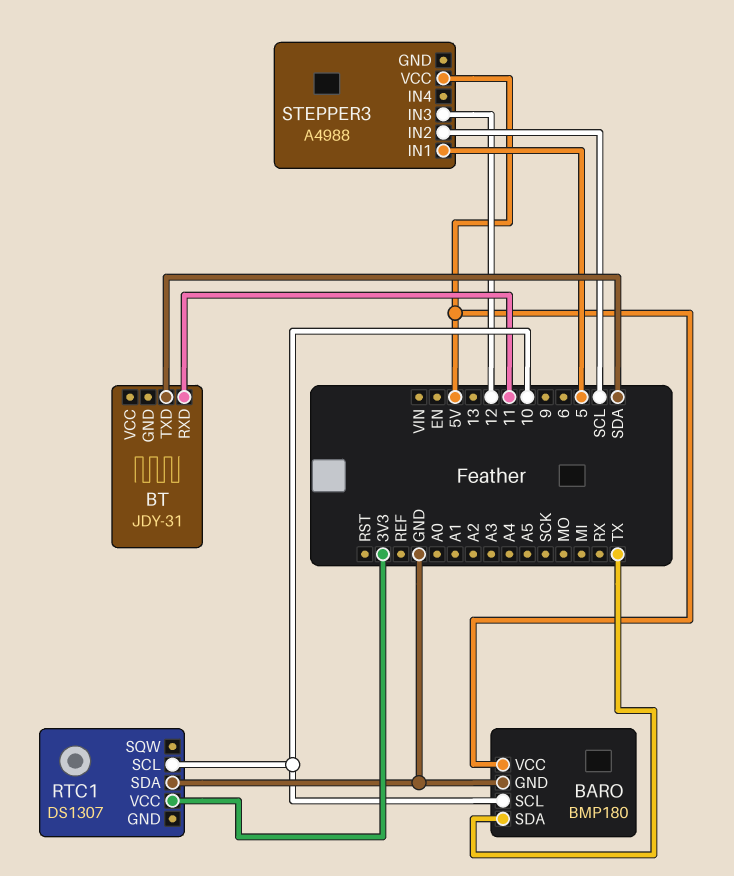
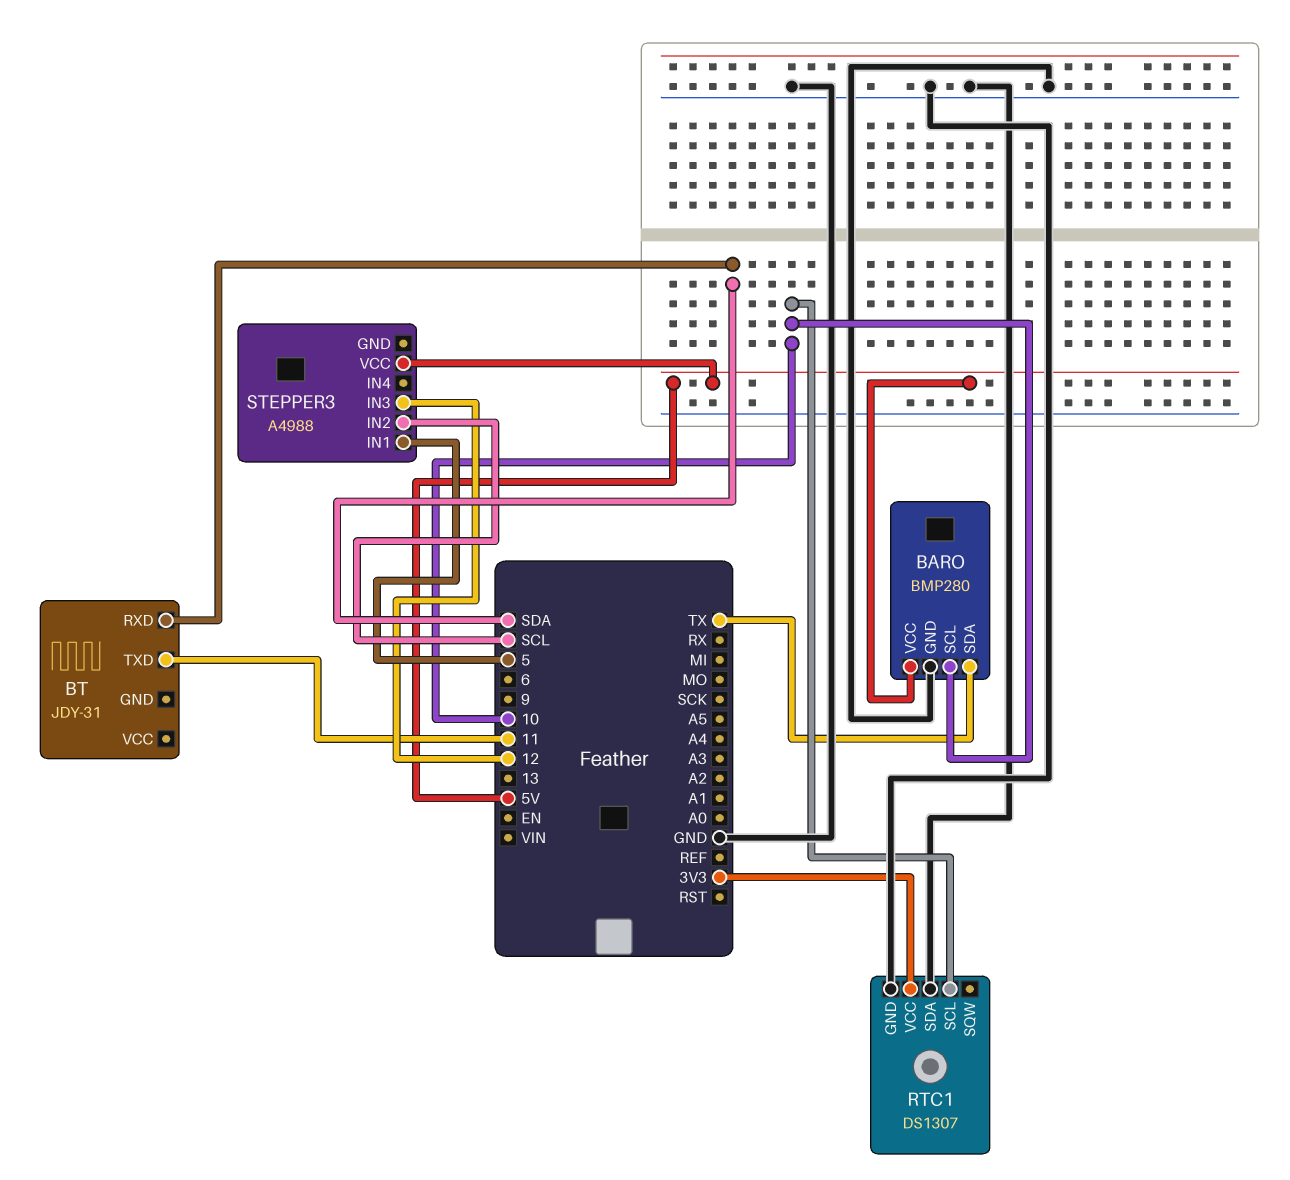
BARO: BMP180 -> BMP280
BT pin RXD: 11 -> SDA
BT pin TXD: SDA -> 11
RTC1 pin GND: none -> GND

